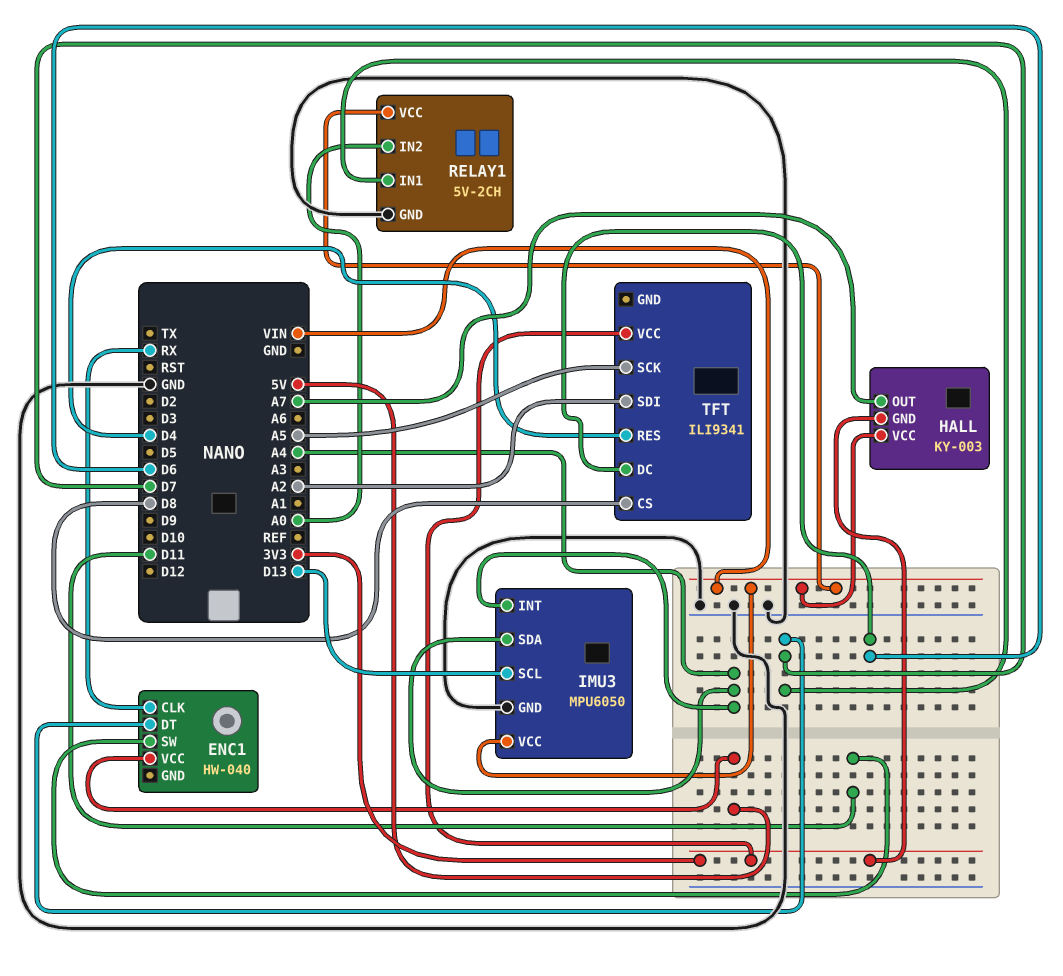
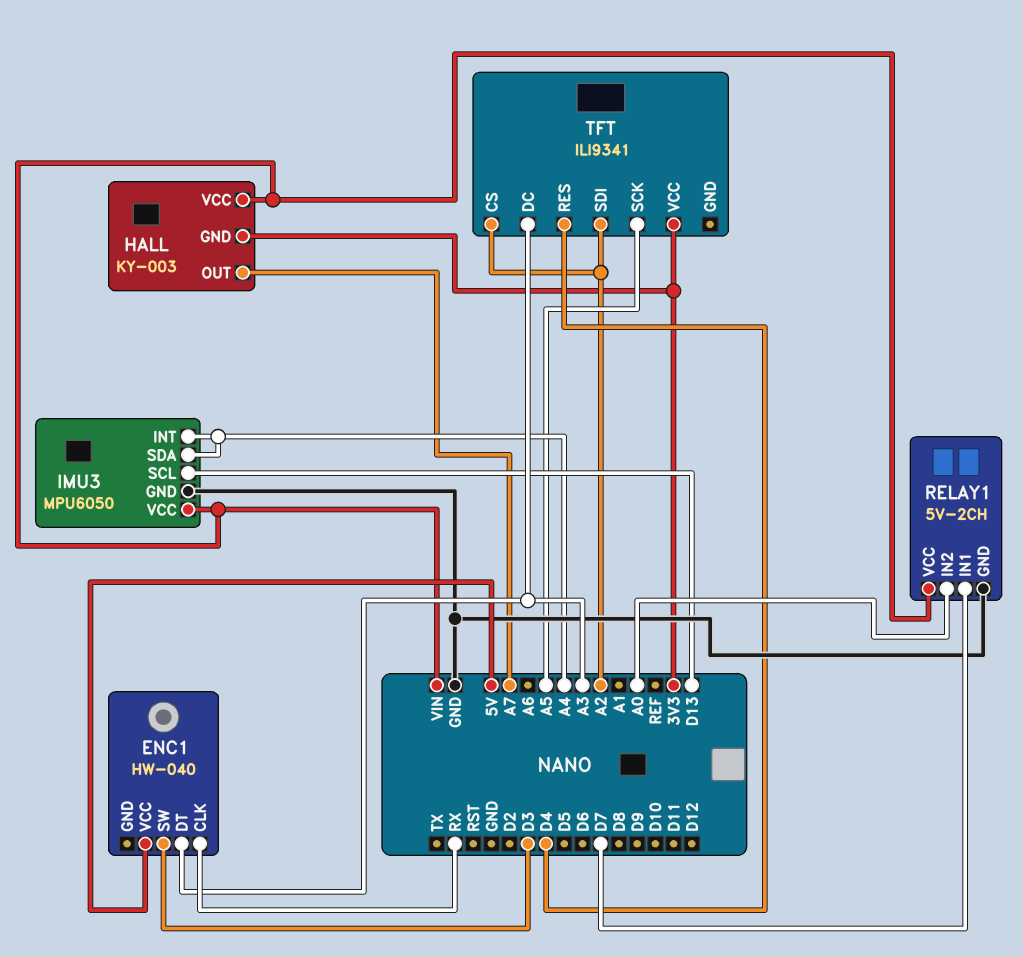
ENC1 pin DT: D7 -> A3
ENC1 pin SW: D11 -> D3
TFT pin CS: D8 -> A2
TFT pin DC: D6 -> A3

